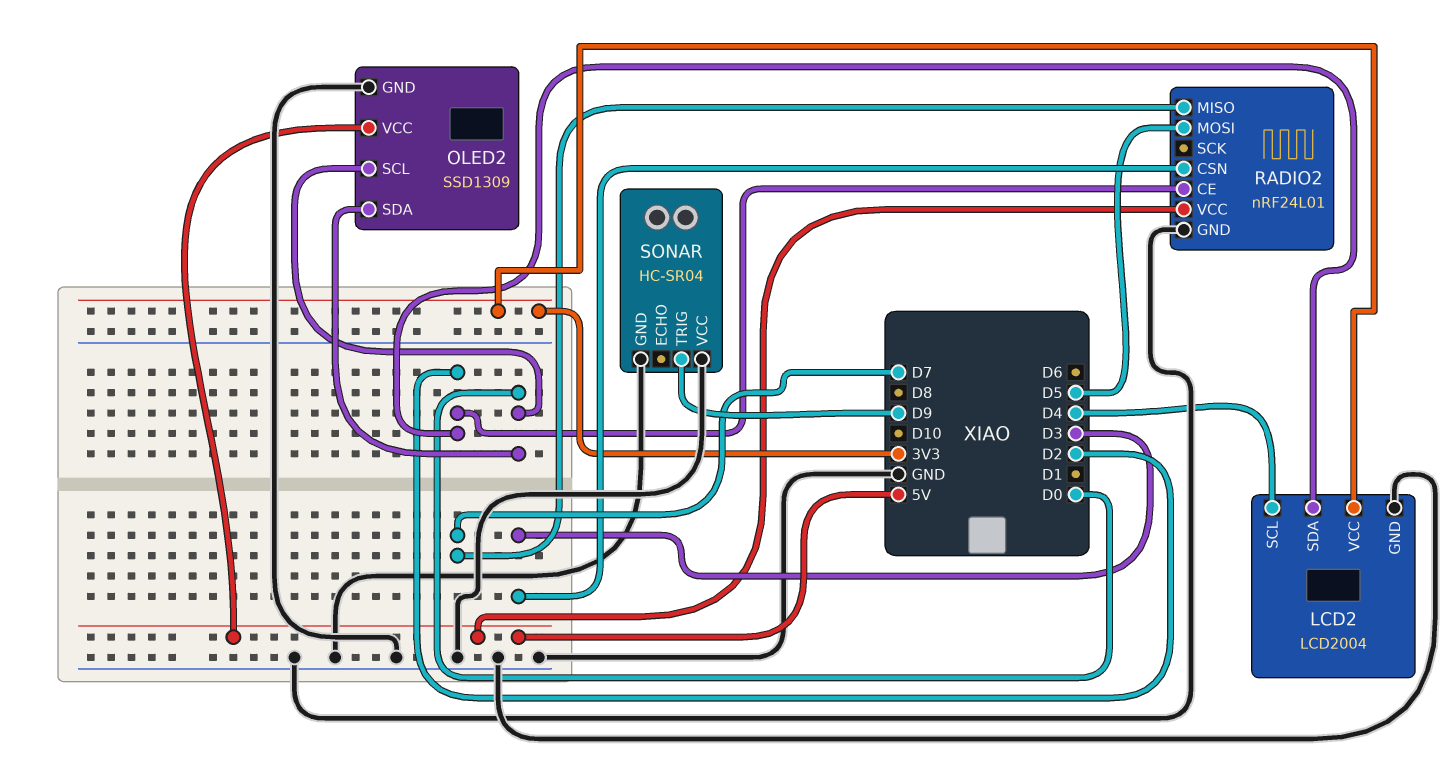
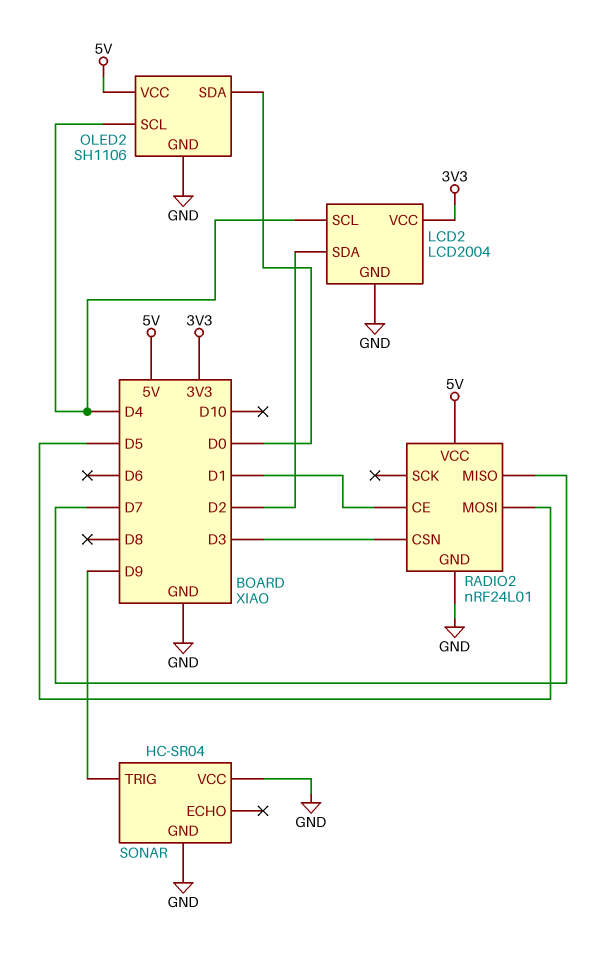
OLED2: SSD1309 -> SH1106
OLED2 pin SCL: D0 -> D4
RADIO2 pin CE: D2 -> D1

